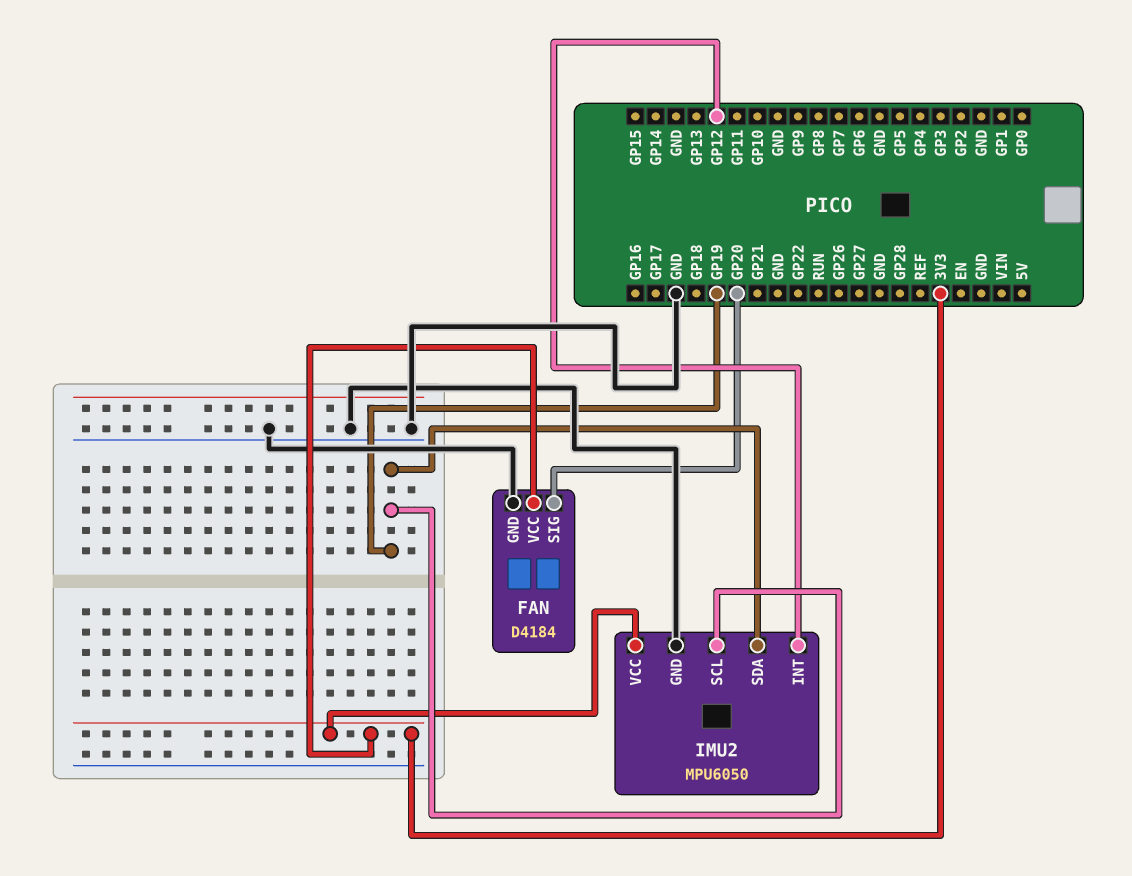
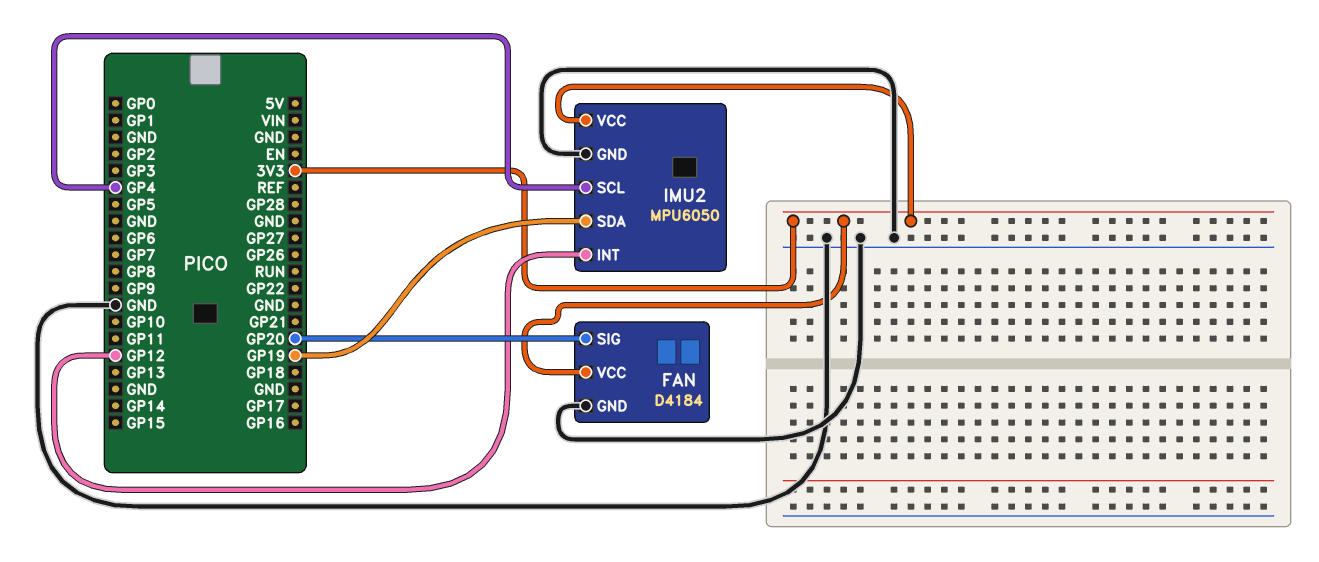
IMU2 pin SCL: GP19 -> GP4

